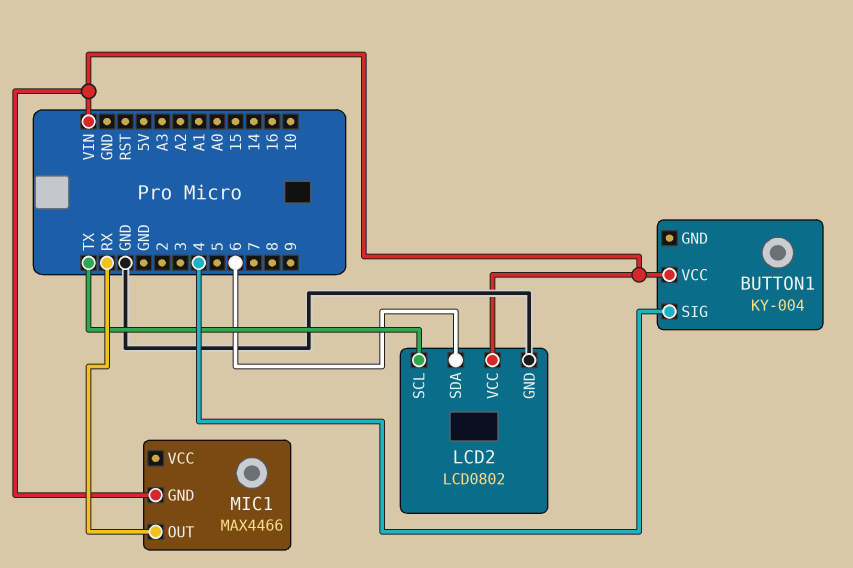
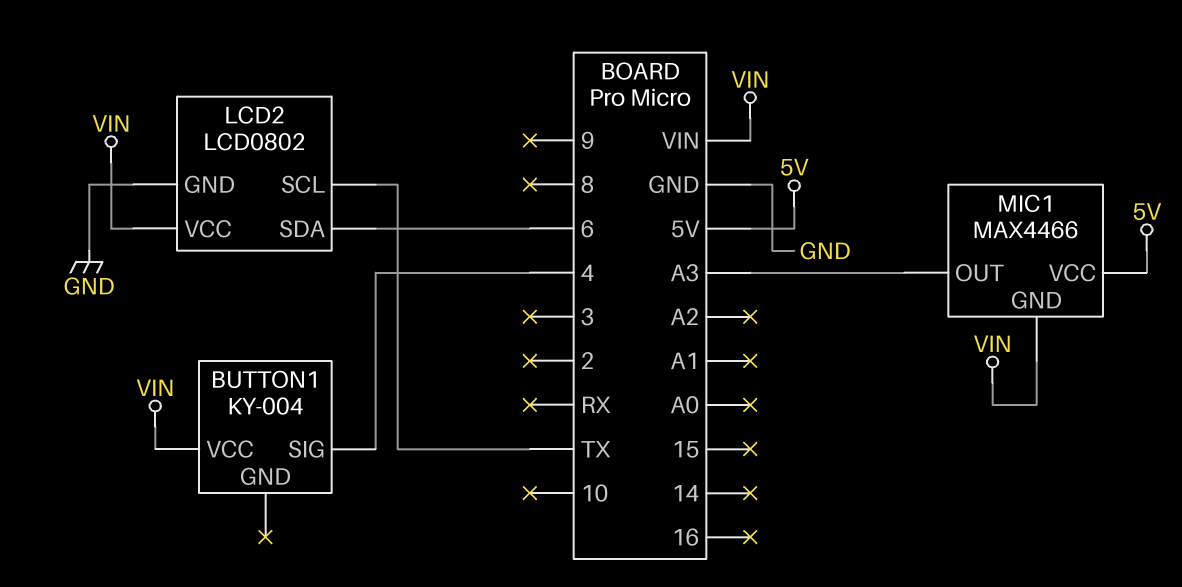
MIC1 pin OUT: RX -> A3
MIC1 pin VCC: none -> 5V

